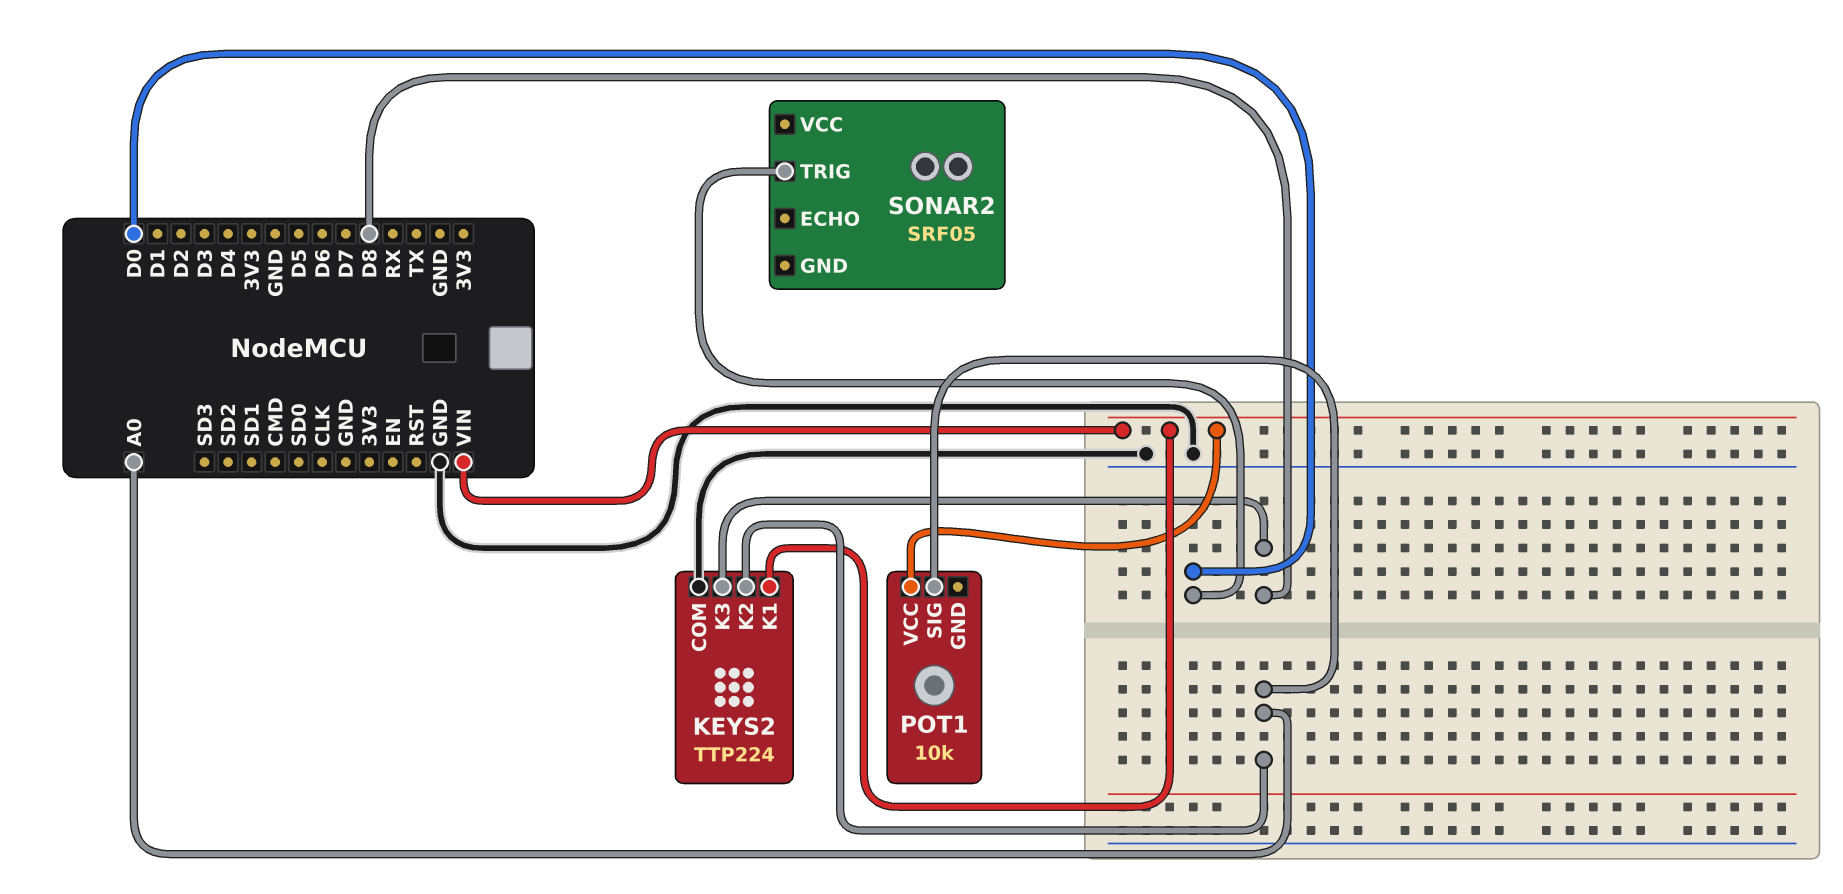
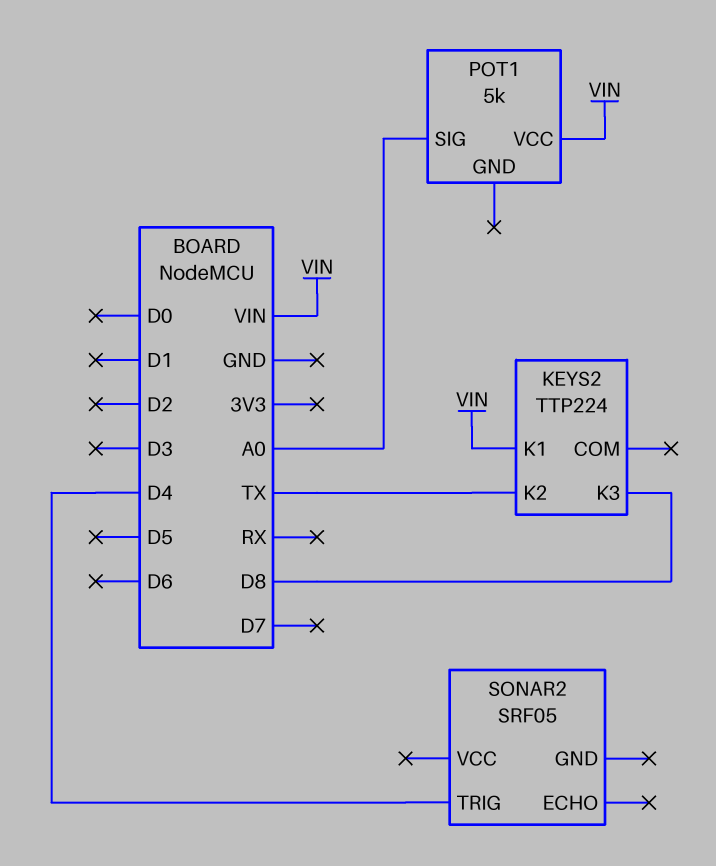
KEYS2 pin COM: GND -> none
KEYS2 pin K2: A0 -> TX
POT1: 10k -> 5k
SONAR2 pin TRIG: D0 -> D4

